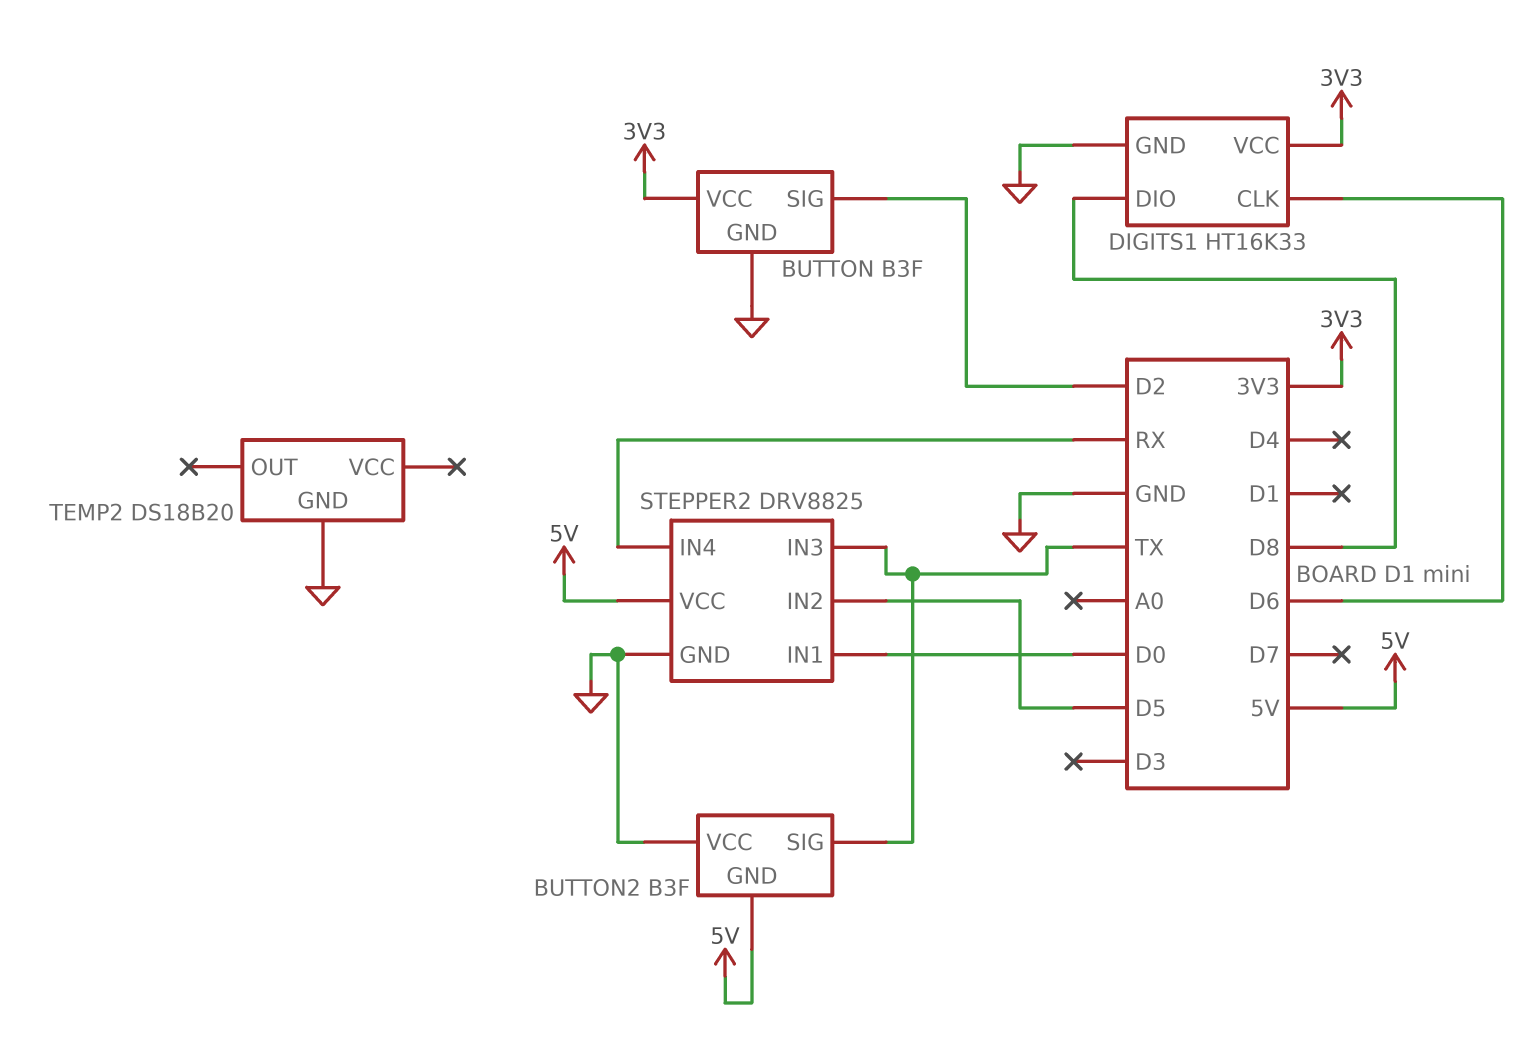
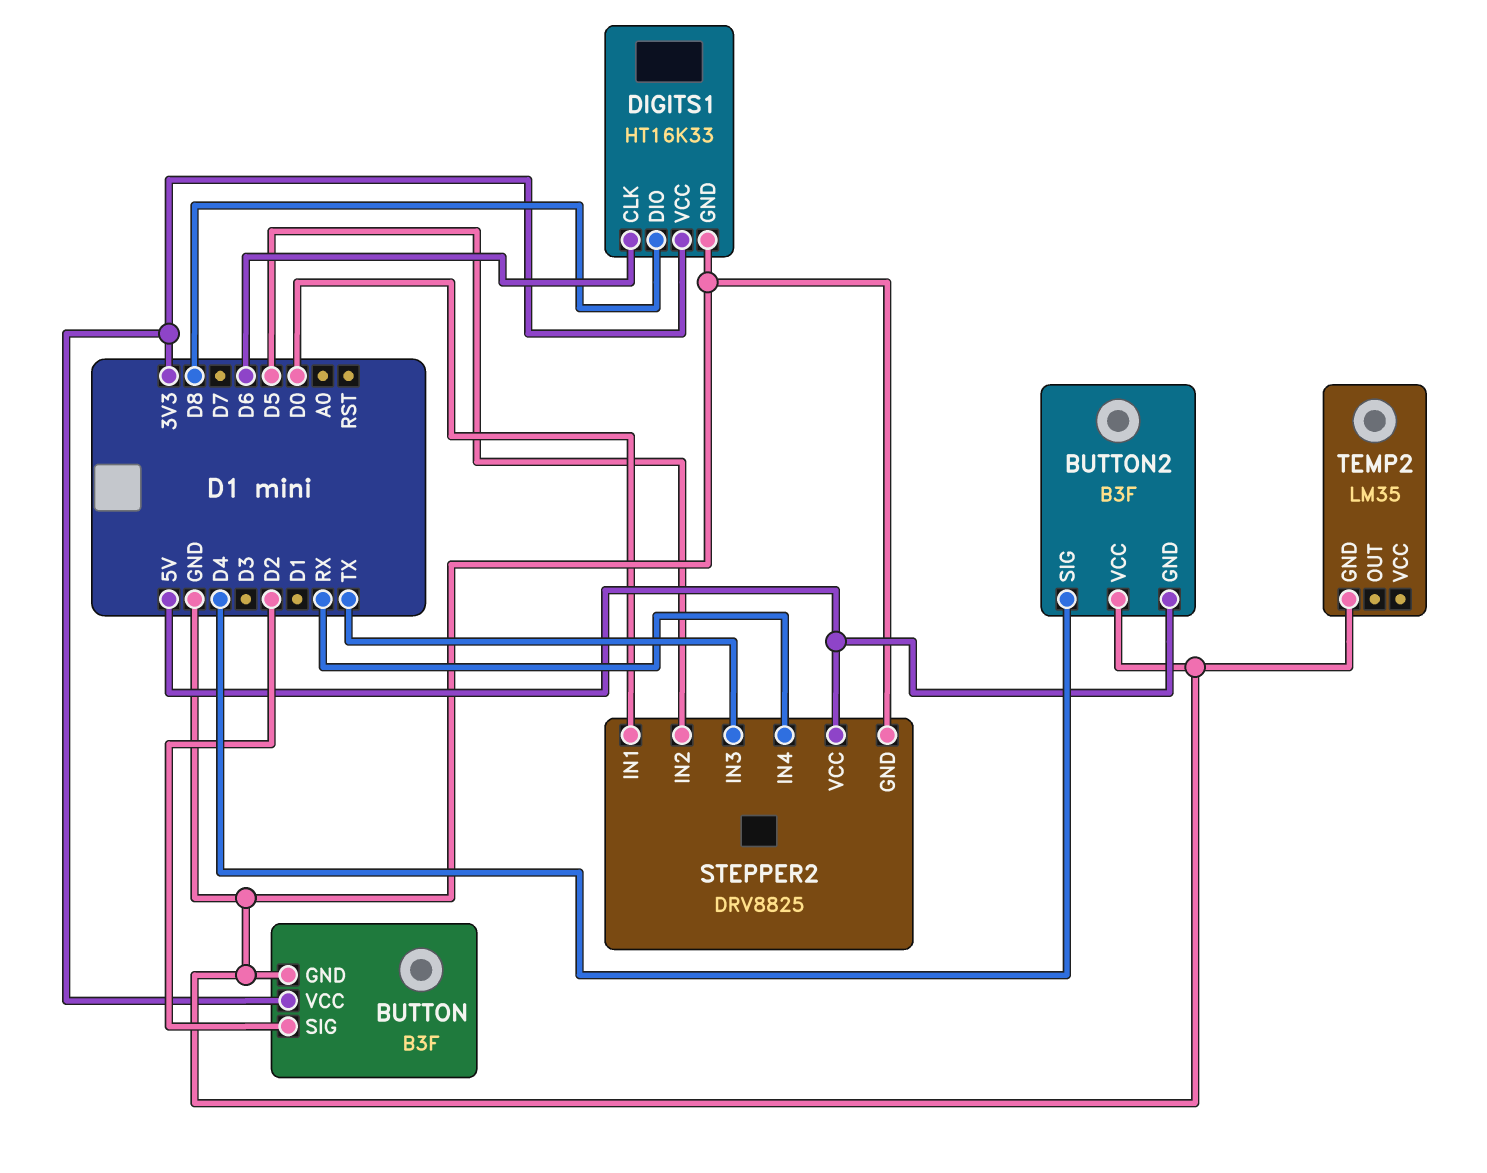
BUTTON2 pin SIG: TX -> D4
TEMP2: DS18B20 -> LM35

